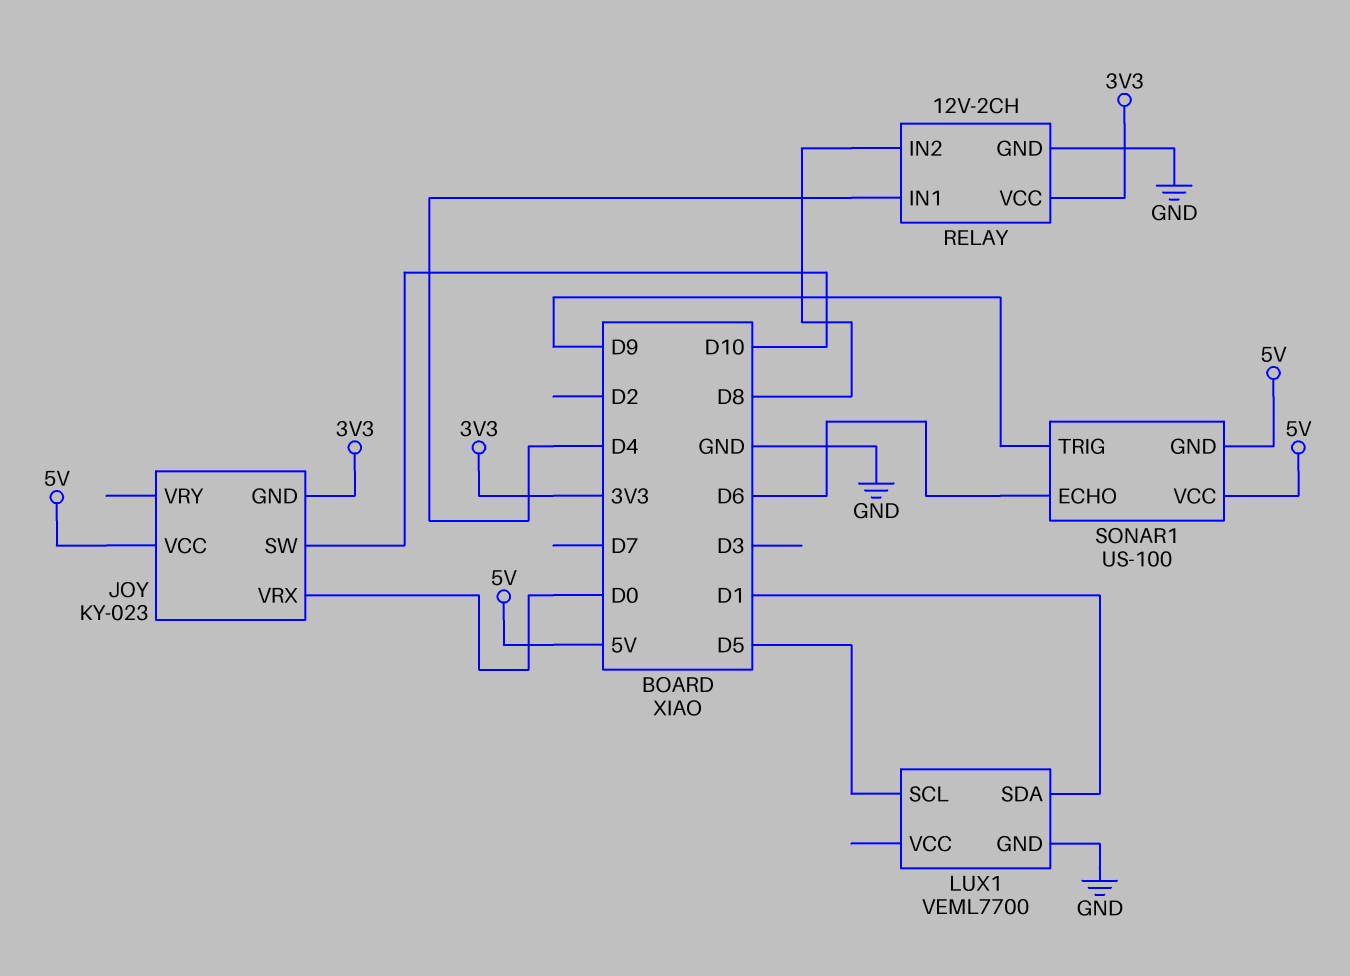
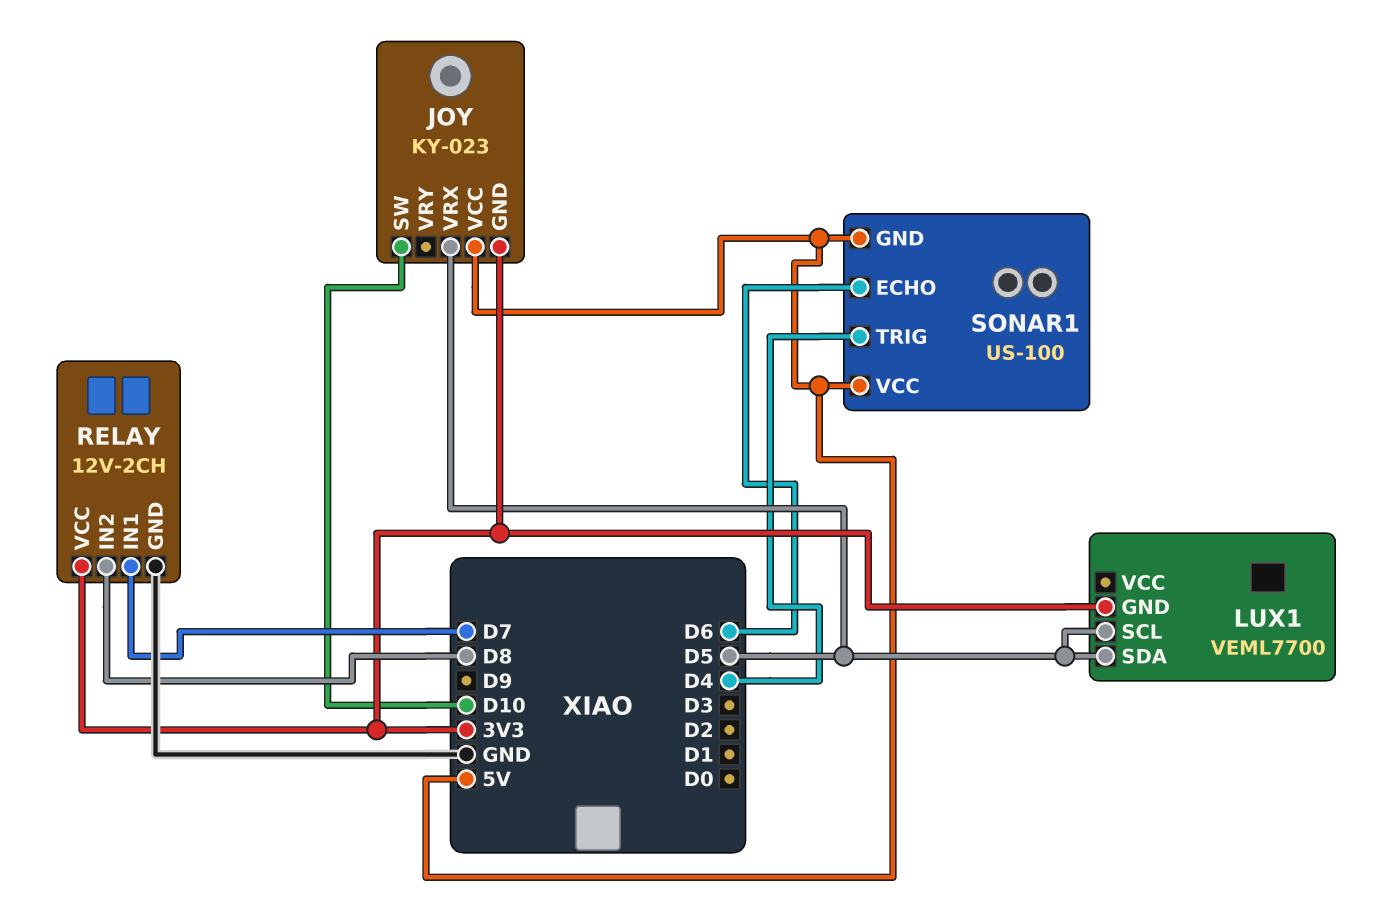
JOY pin VRX: D0 -> D5
LUX1 pin GND: GND -> 3V3
LUX1 pin SDA: D1 -> D5
RELAY pin IN1: D4 -> D7
SONAR1 pin TRIG: D9 -> D4

